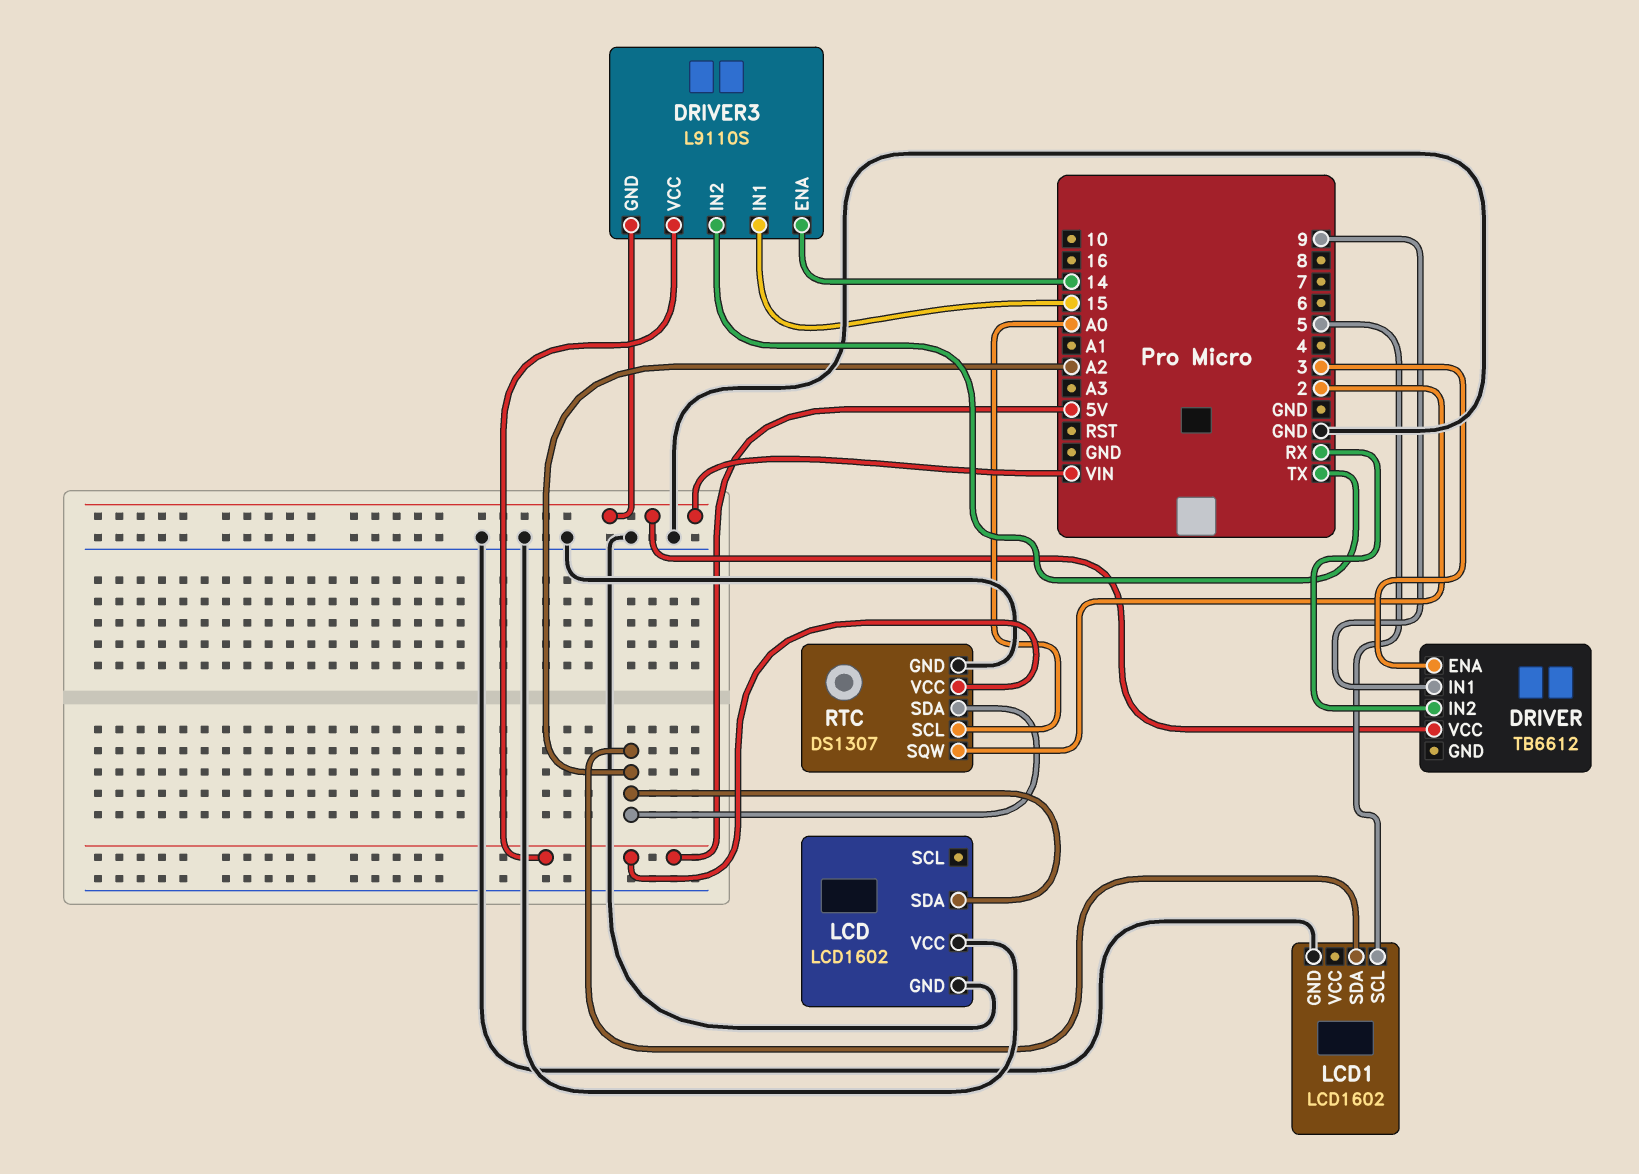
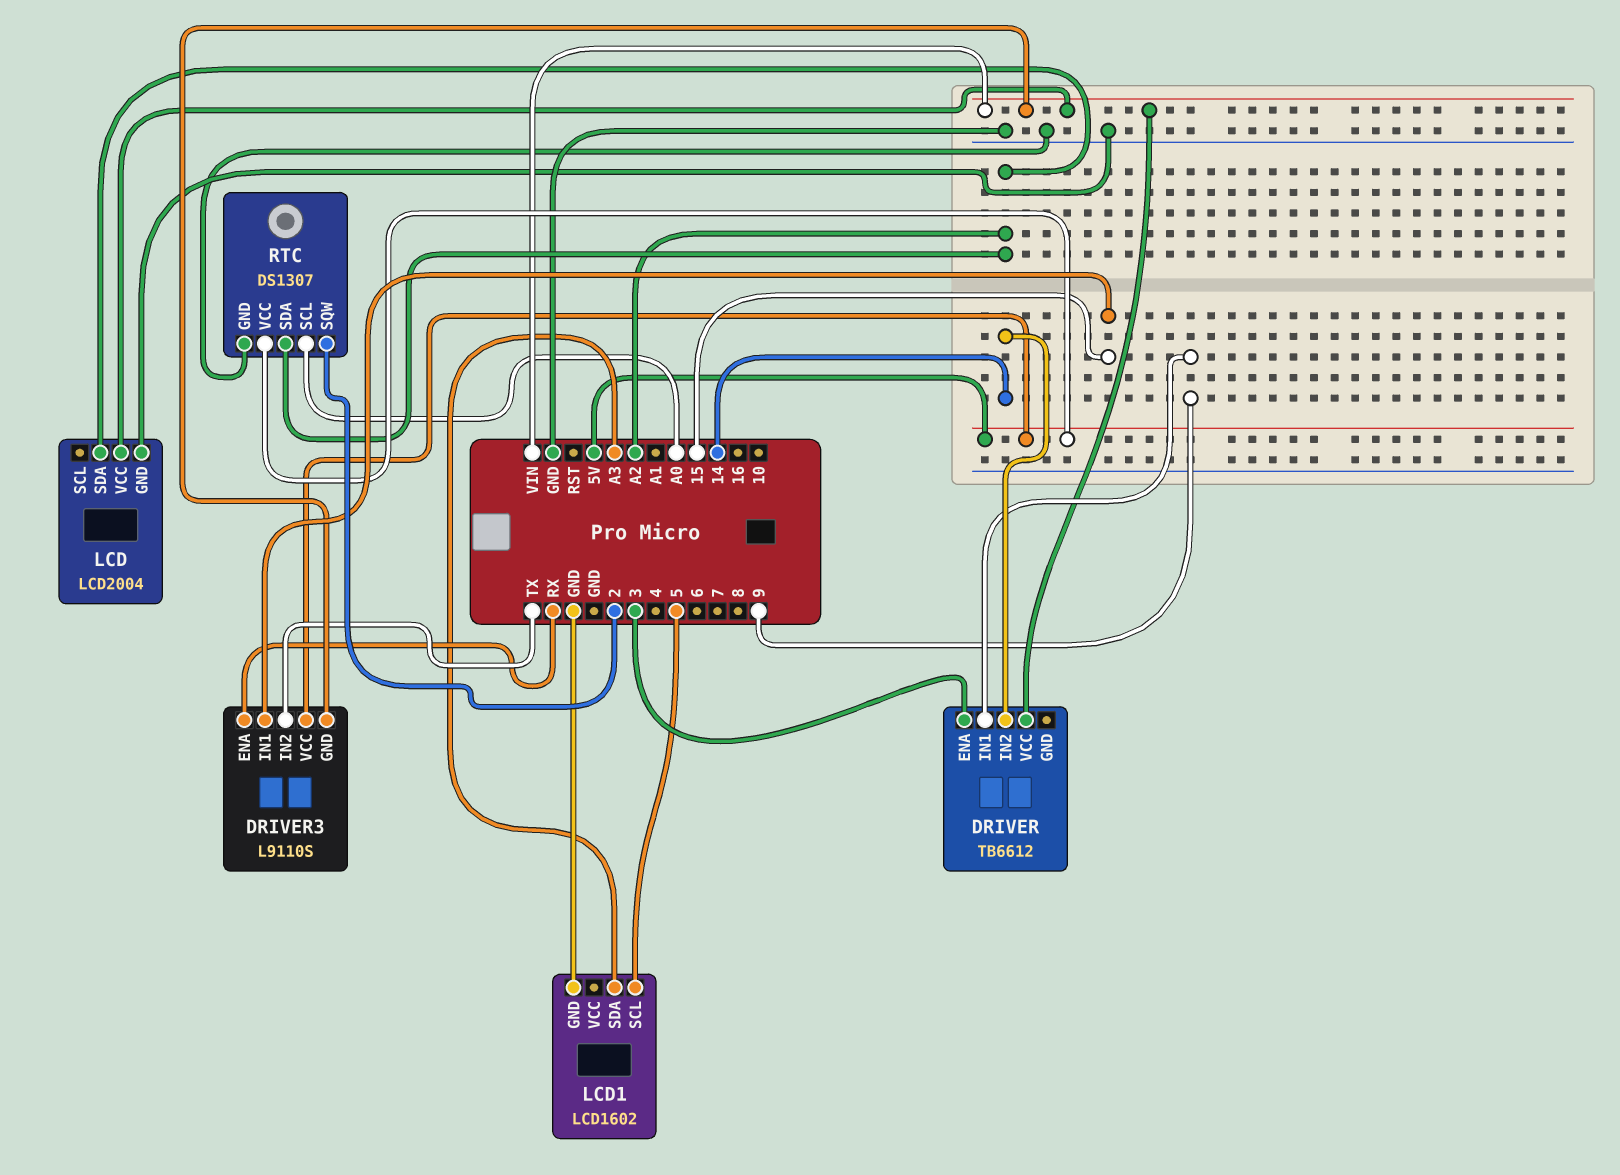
DRIVER pin IN2: RX -> 14
DRIVER3 pin ENA: 14 -> RX
LCD: LCD1602 -> LCD2004
LCD pin VCC: GND -> VIN
LCD1 pin SDA: A2 -> A3

